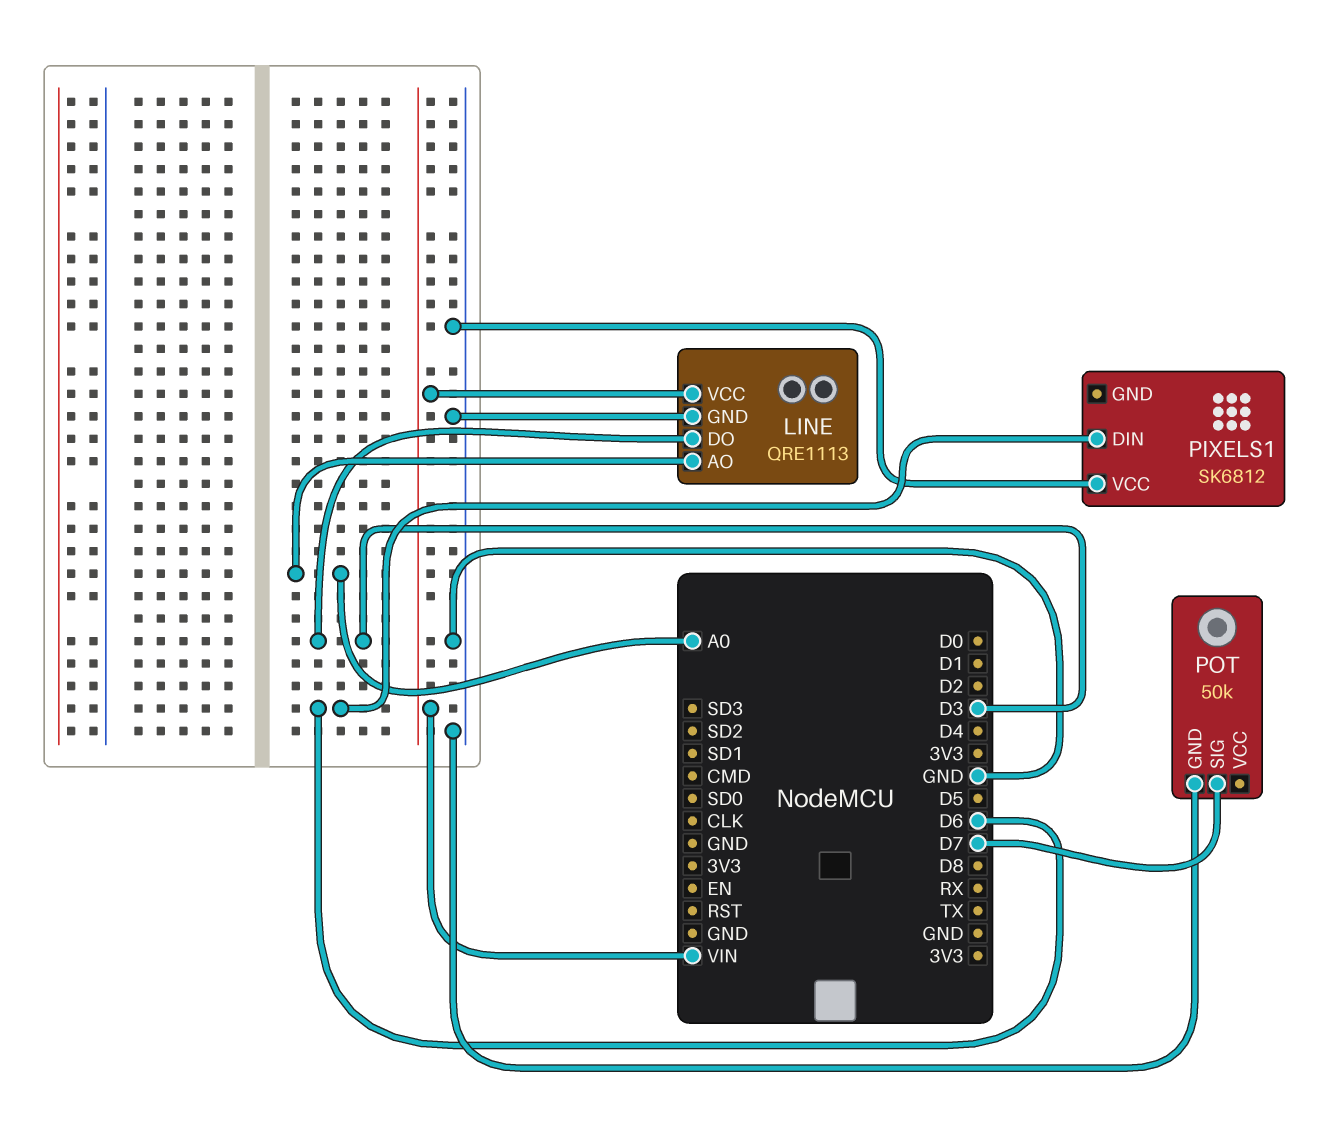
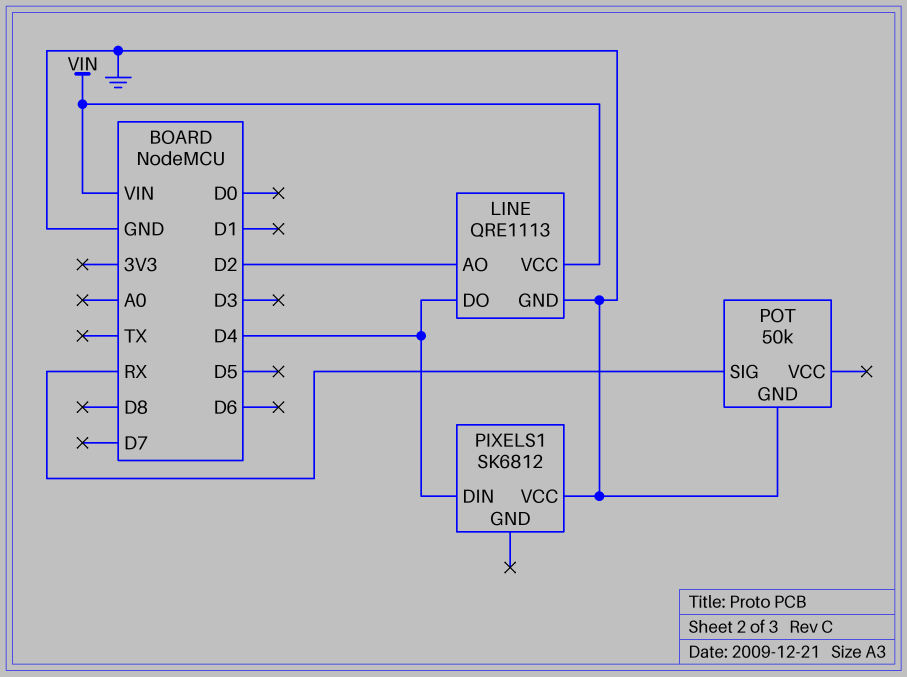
LINE pin AO: A0 -> D2
LINE pin DO: D3 -> D4
PIXELS1 pin DIN: D6 -> D4
POT pin SIG: D7 -> RX

